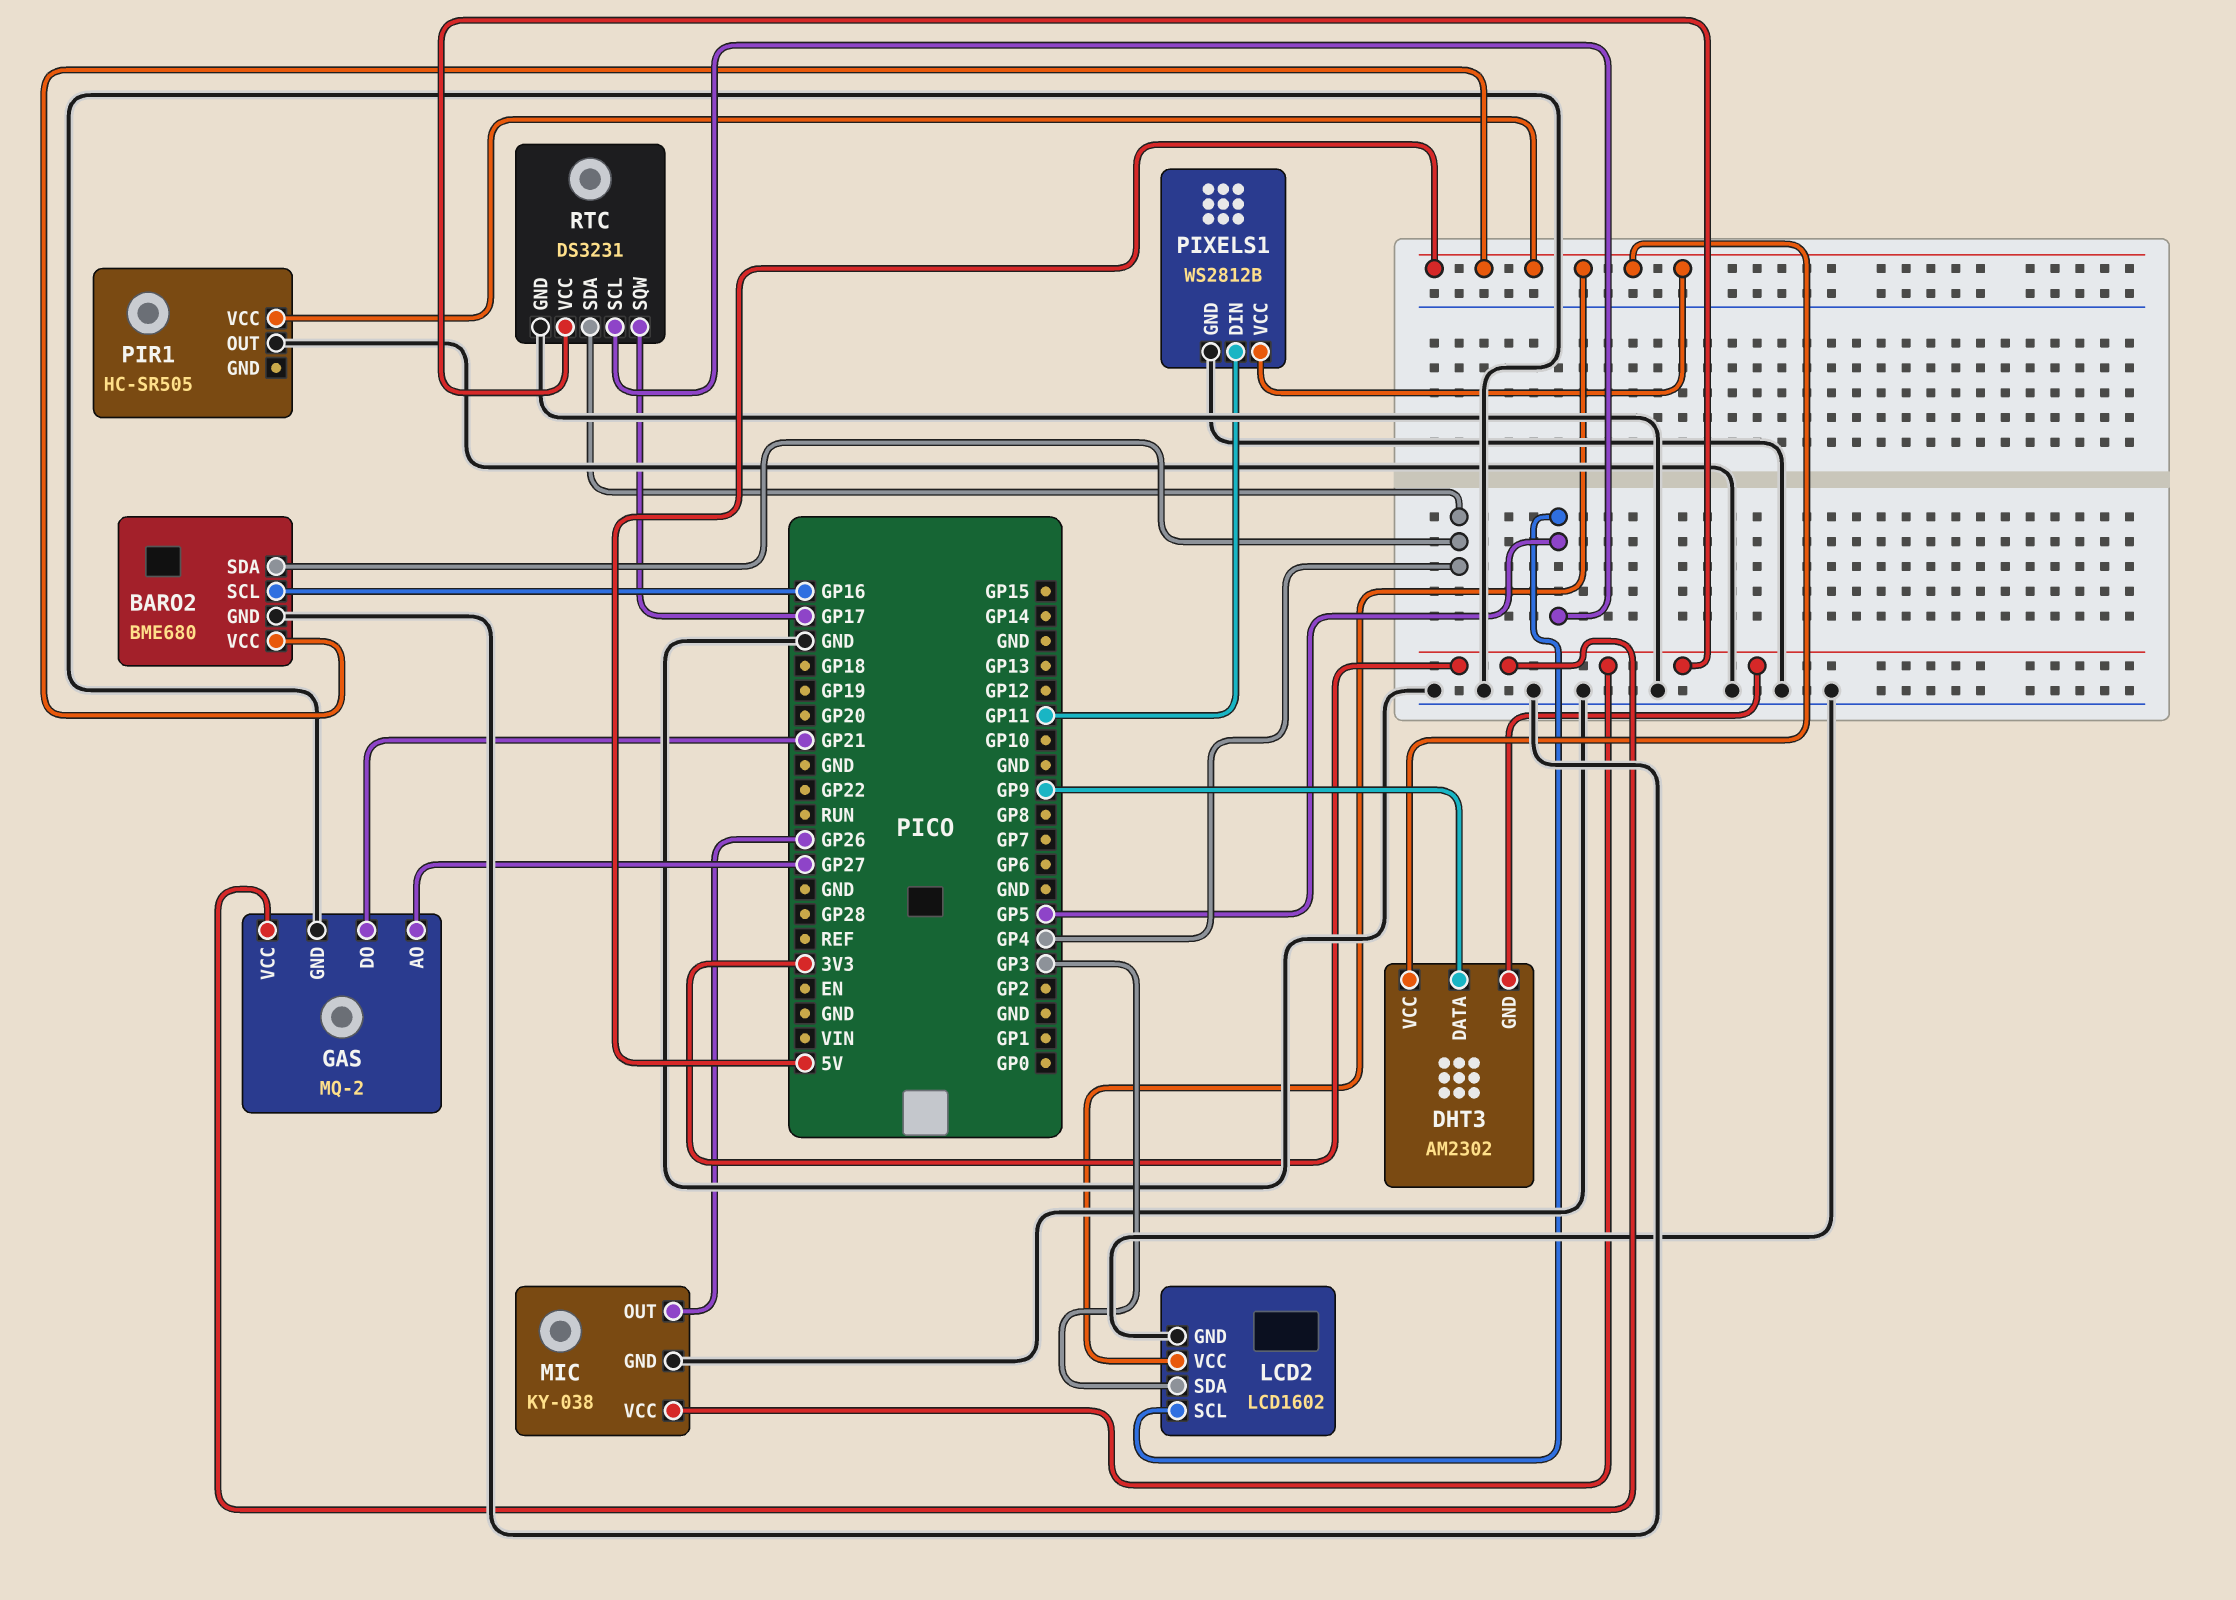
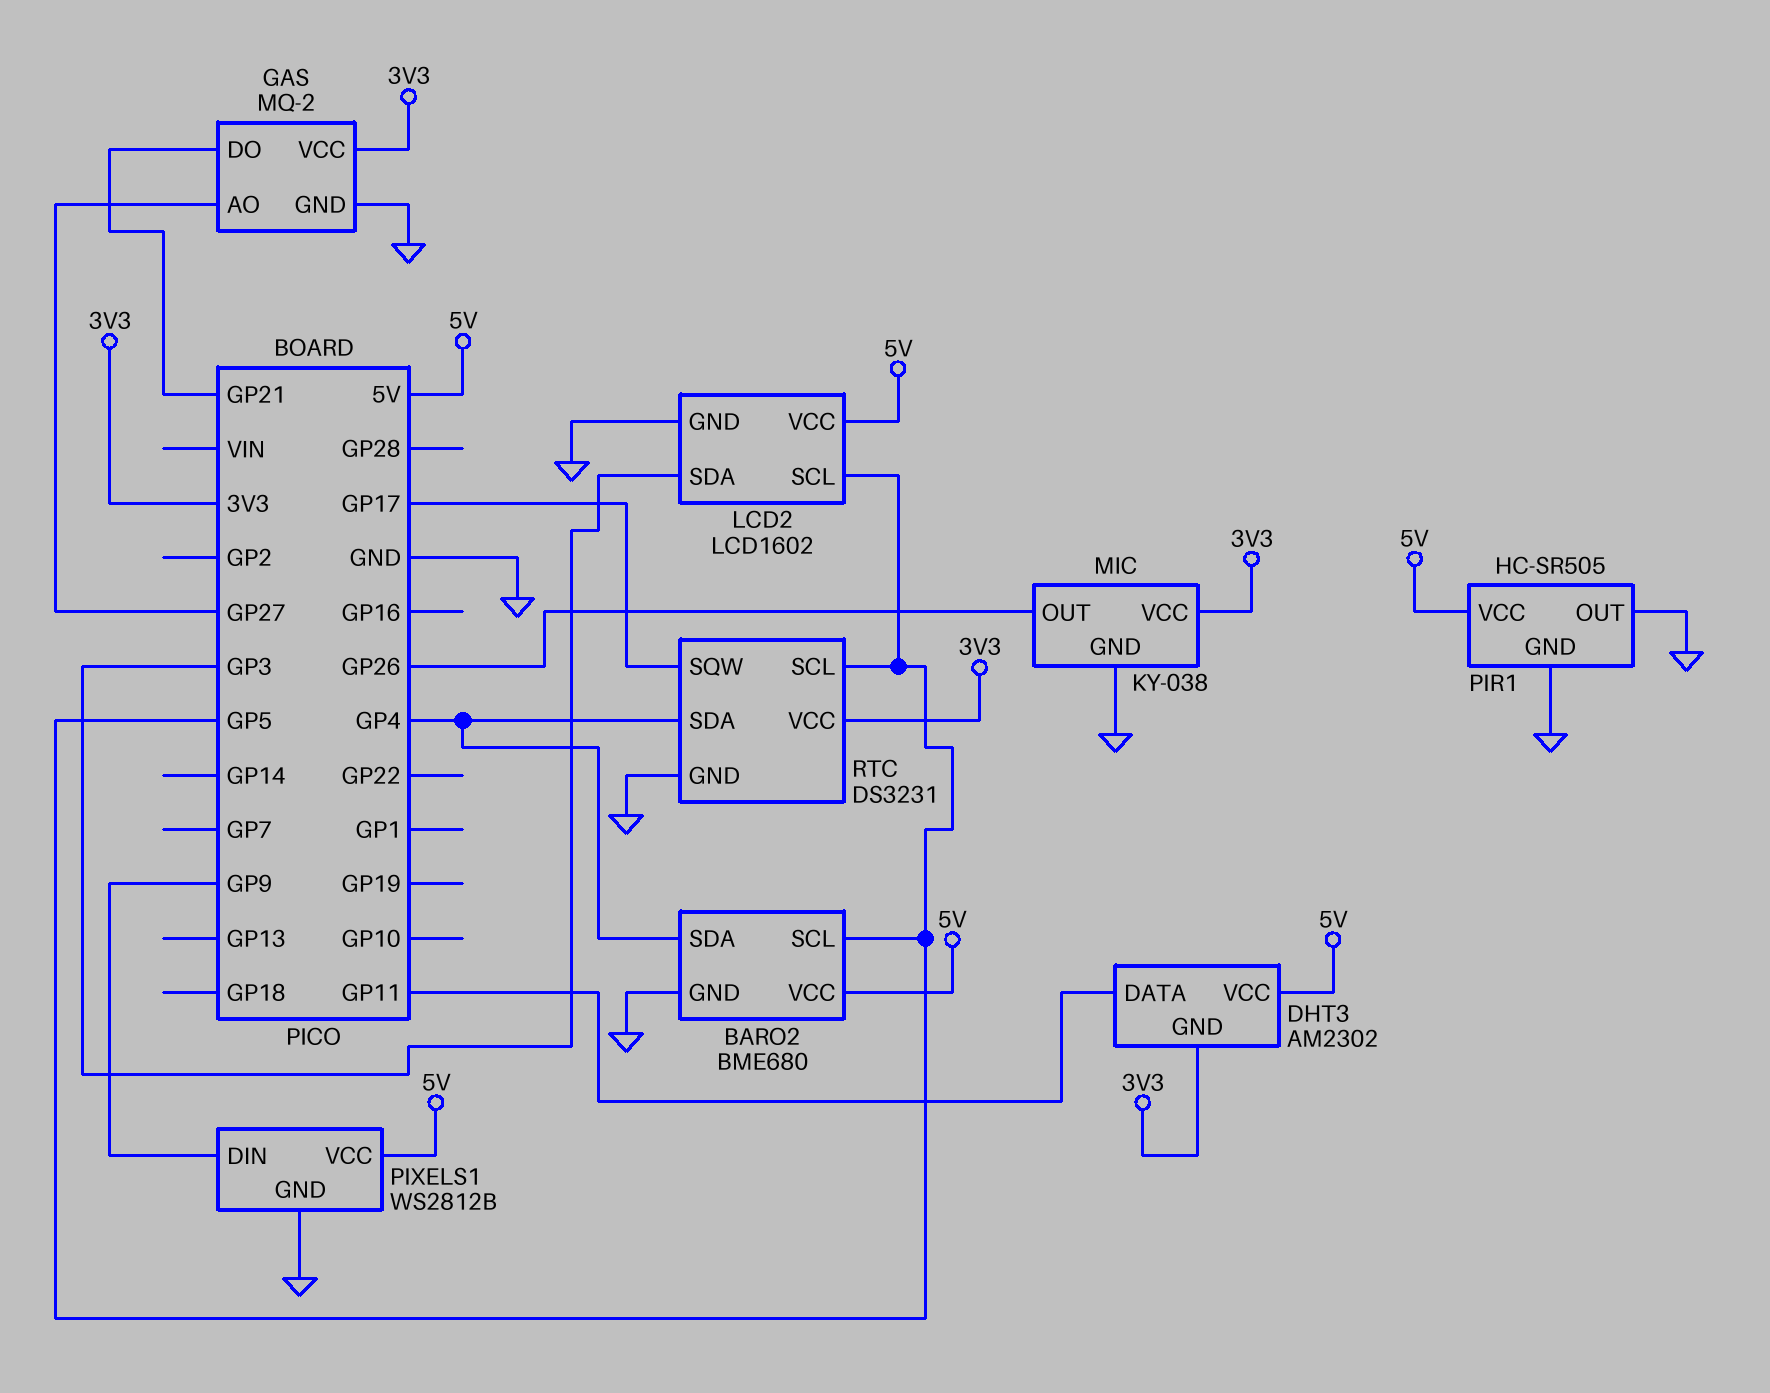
BARO2 pin SCL: GP16 -> GP5
DHT3 pin DATA: GP9 -> GP11
PIR1 pin GND: none -> GND
PIXELS1 pin DIN: GP11 -> GP9

